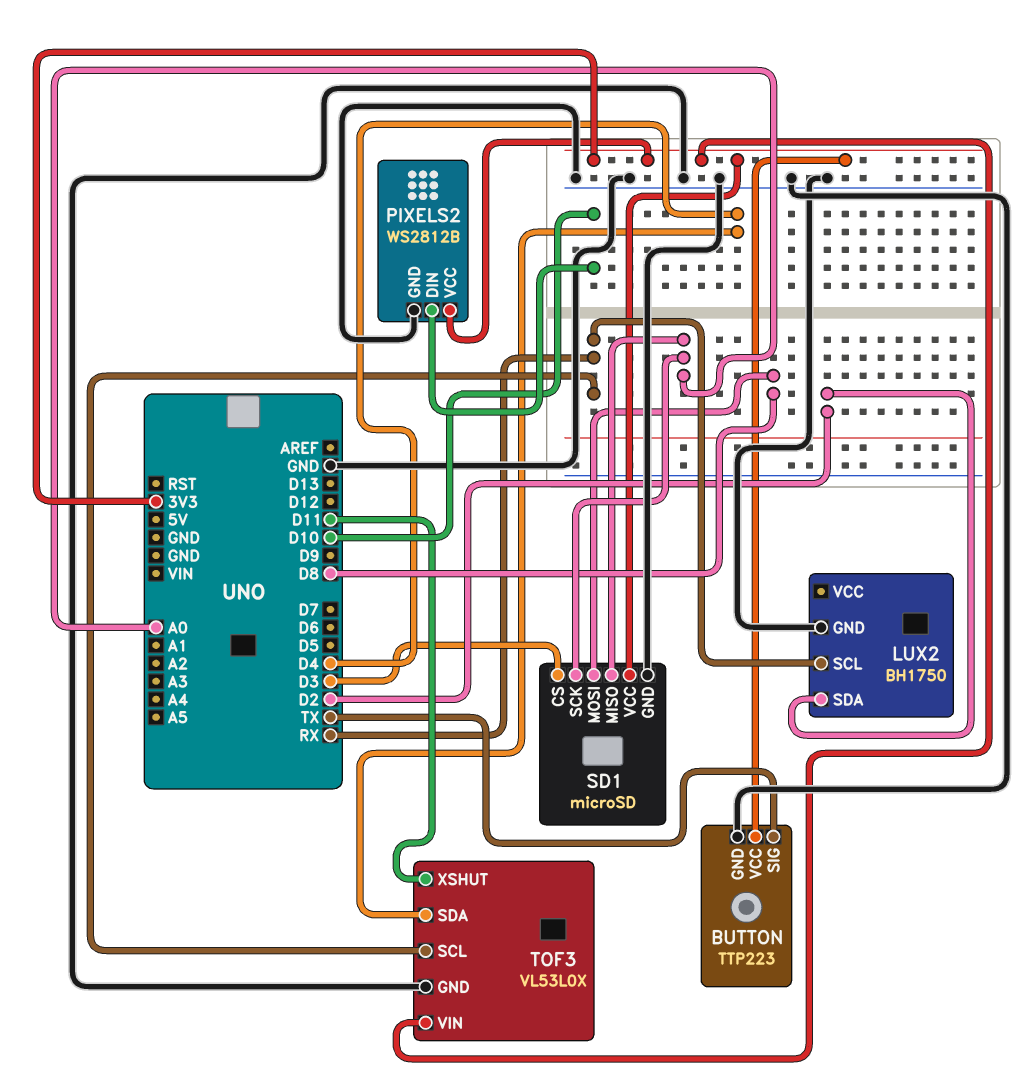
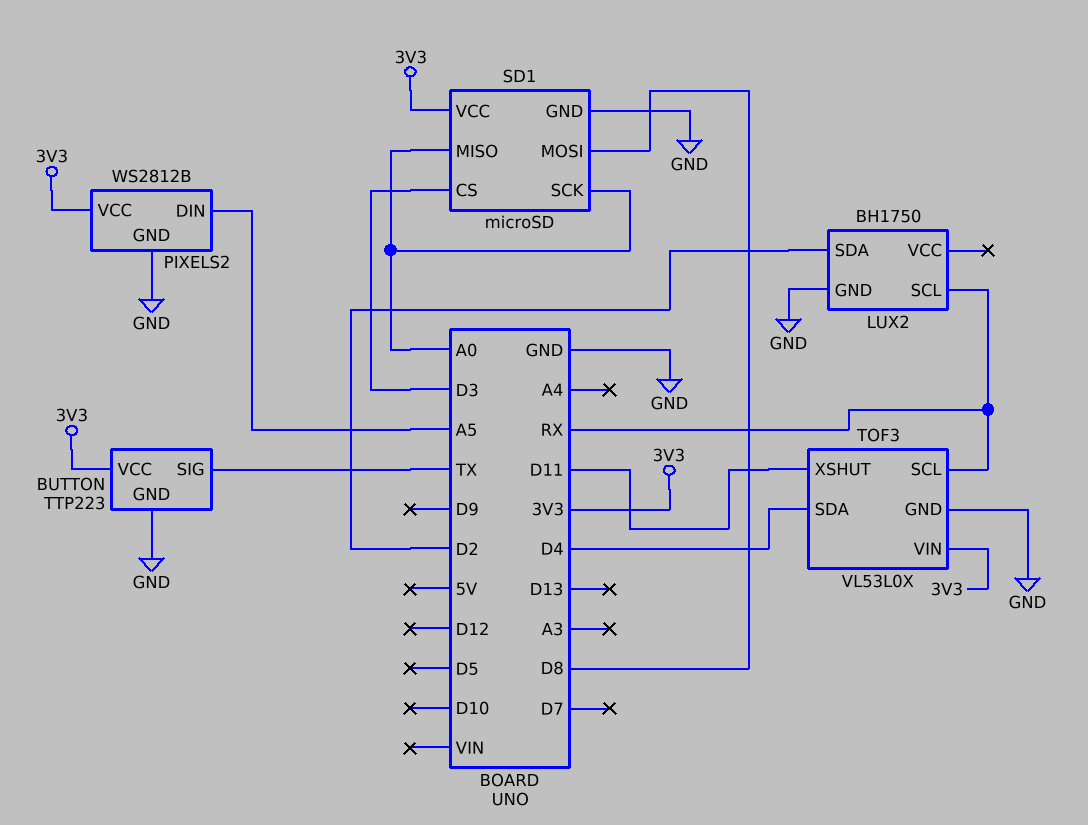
PIXELS2 pin DIN: D10 -> A5

